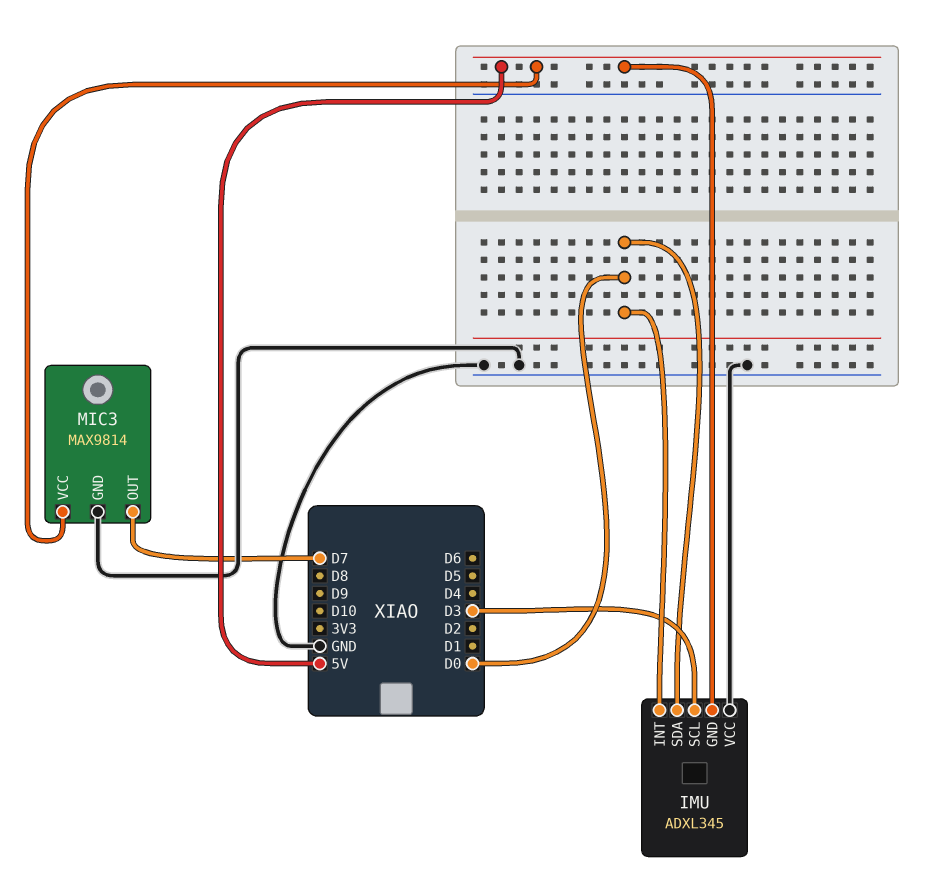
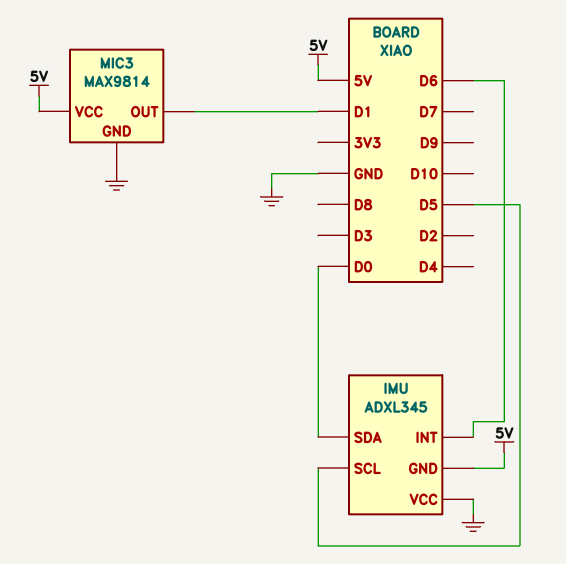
IMU pin INT: D0 -> D6
IMU pin SCL: D3 -> D5
MIC3 pin OUT: D7 -> D1

